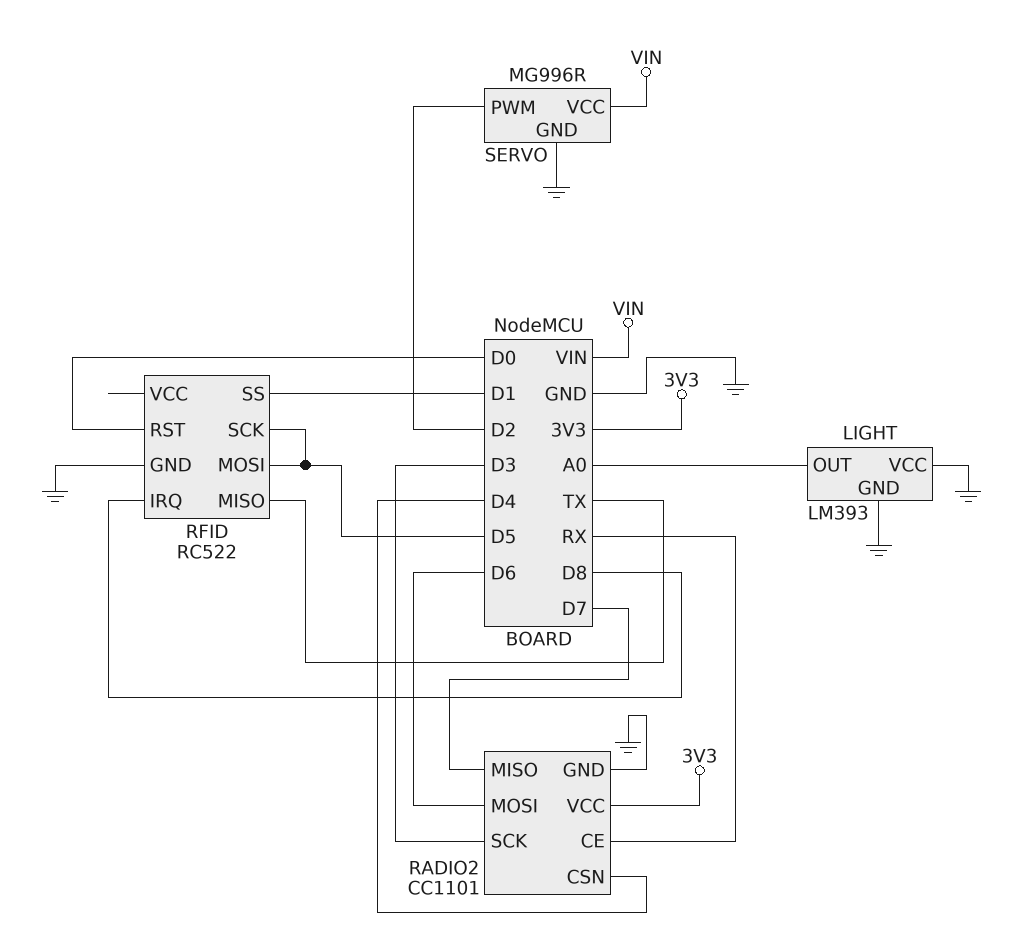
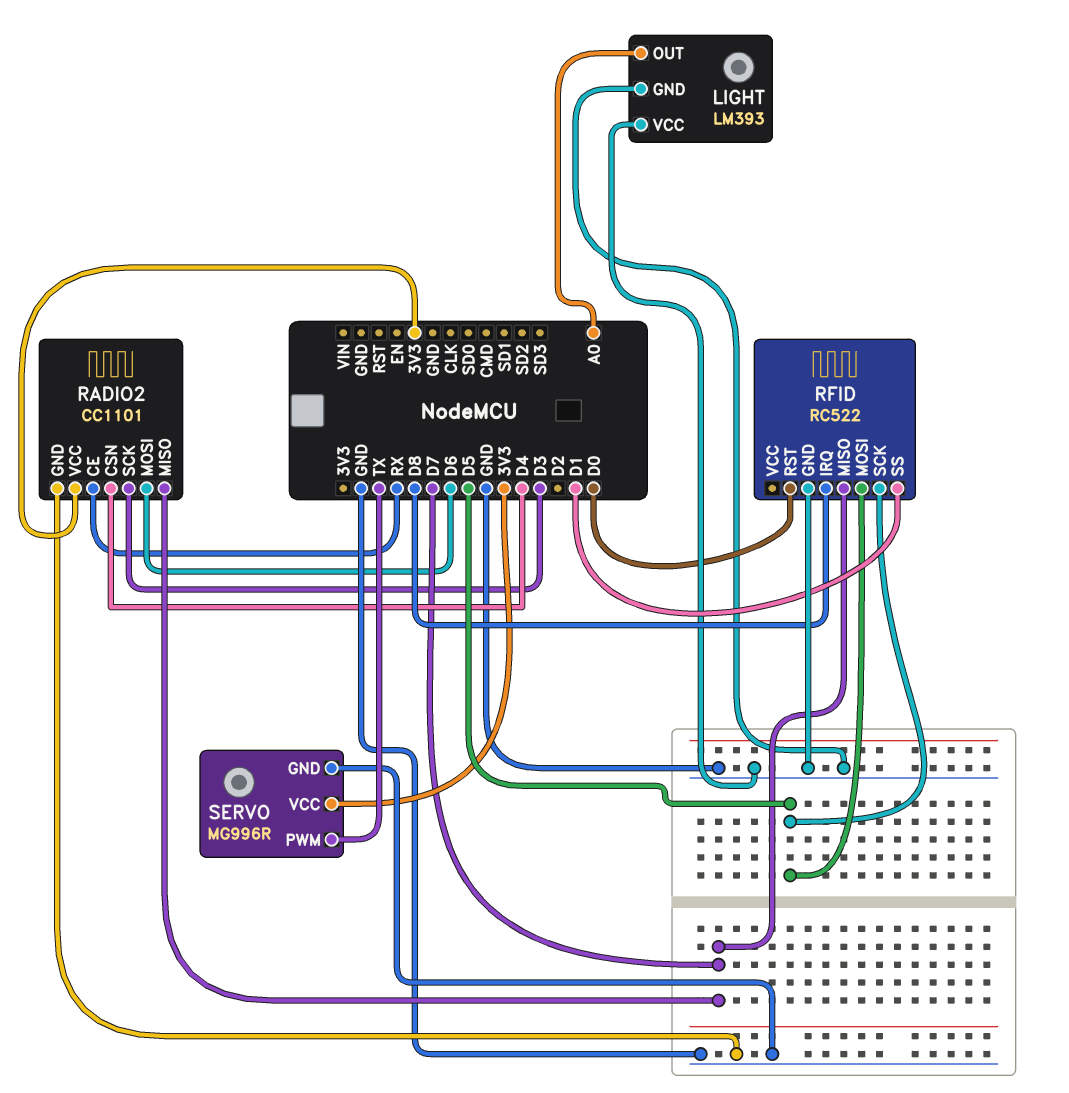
RFID pin MISO: TX -> D7
SERVO pin PWM: D2 -> TX
SERVO pin VCC: VIN -> 3V3

